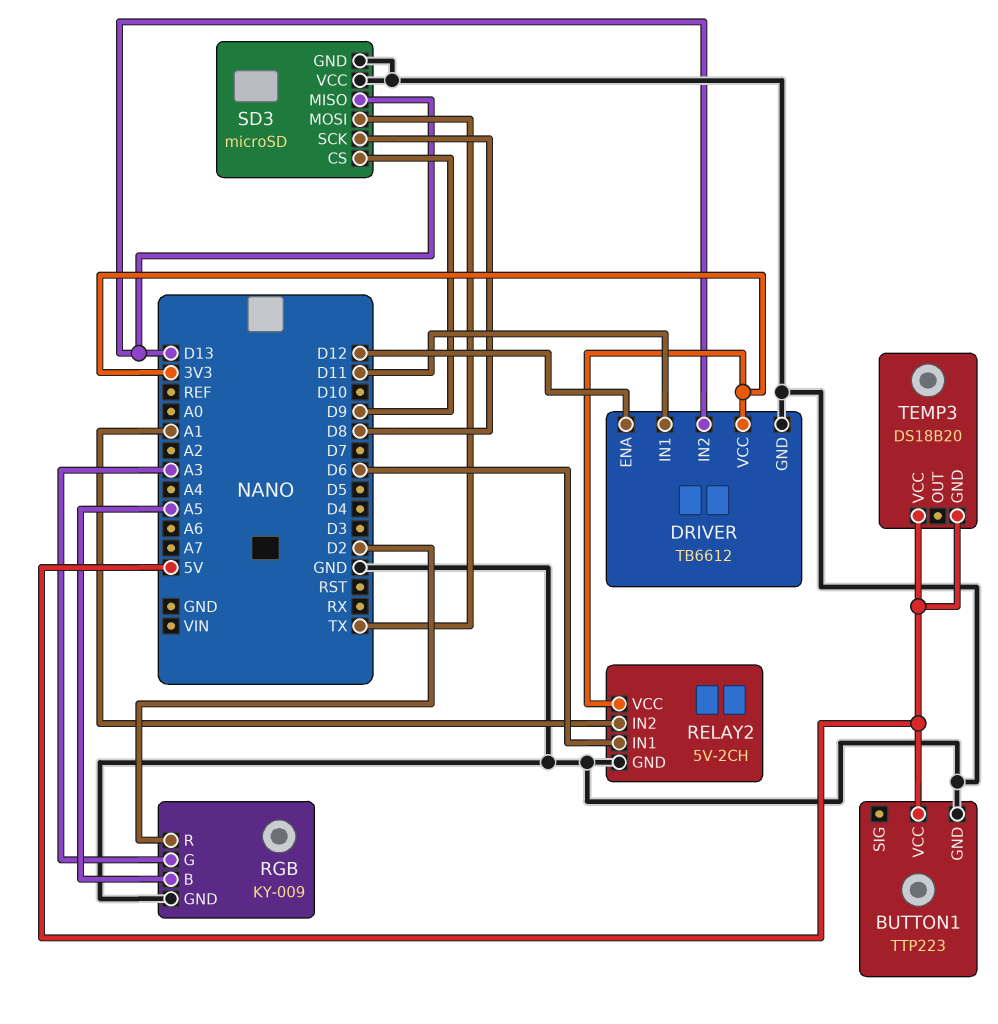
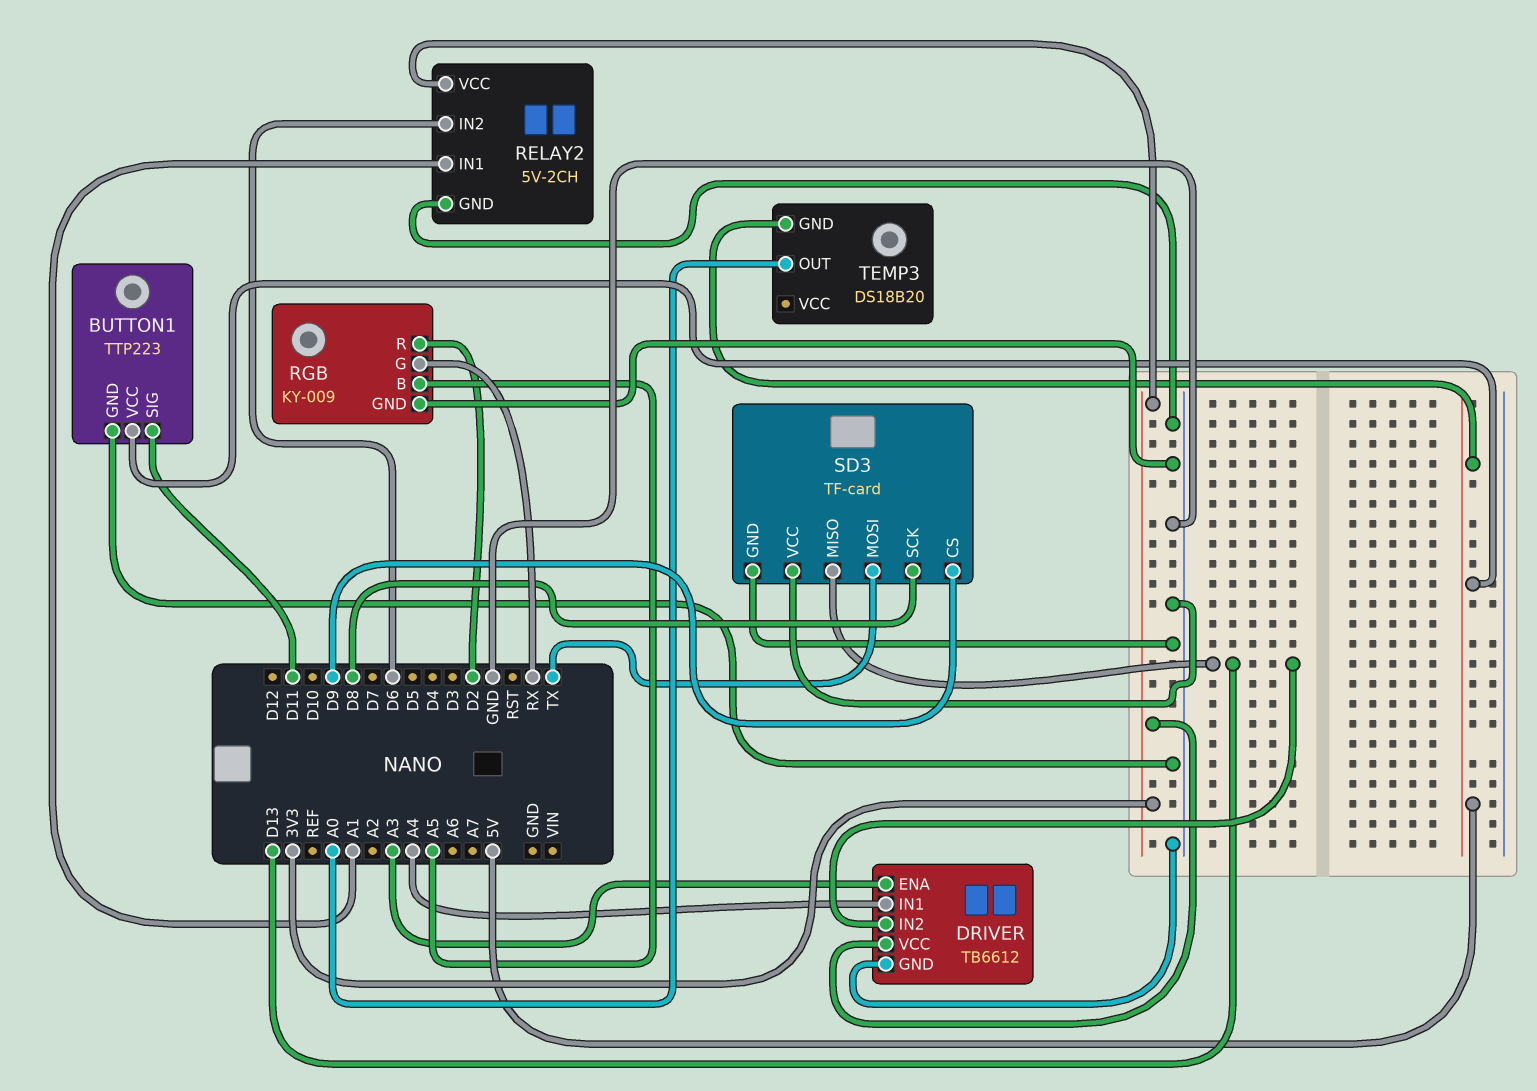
BUTTON1 pin SIG: none -> D11
DRIVER pin ENA: D12 -> A3
DRIVER pin IN1: D11 -> A4
RELAY2 pin IN1: D6 -> A1
RELAY2 pin IN2: A1 -> D6
RGB pin G: A3 -> RX
SD3: microSD -> TF-card
TEMP3 pin OUT: none -> A0
TEMP3 pin VCC: 5V -> none

